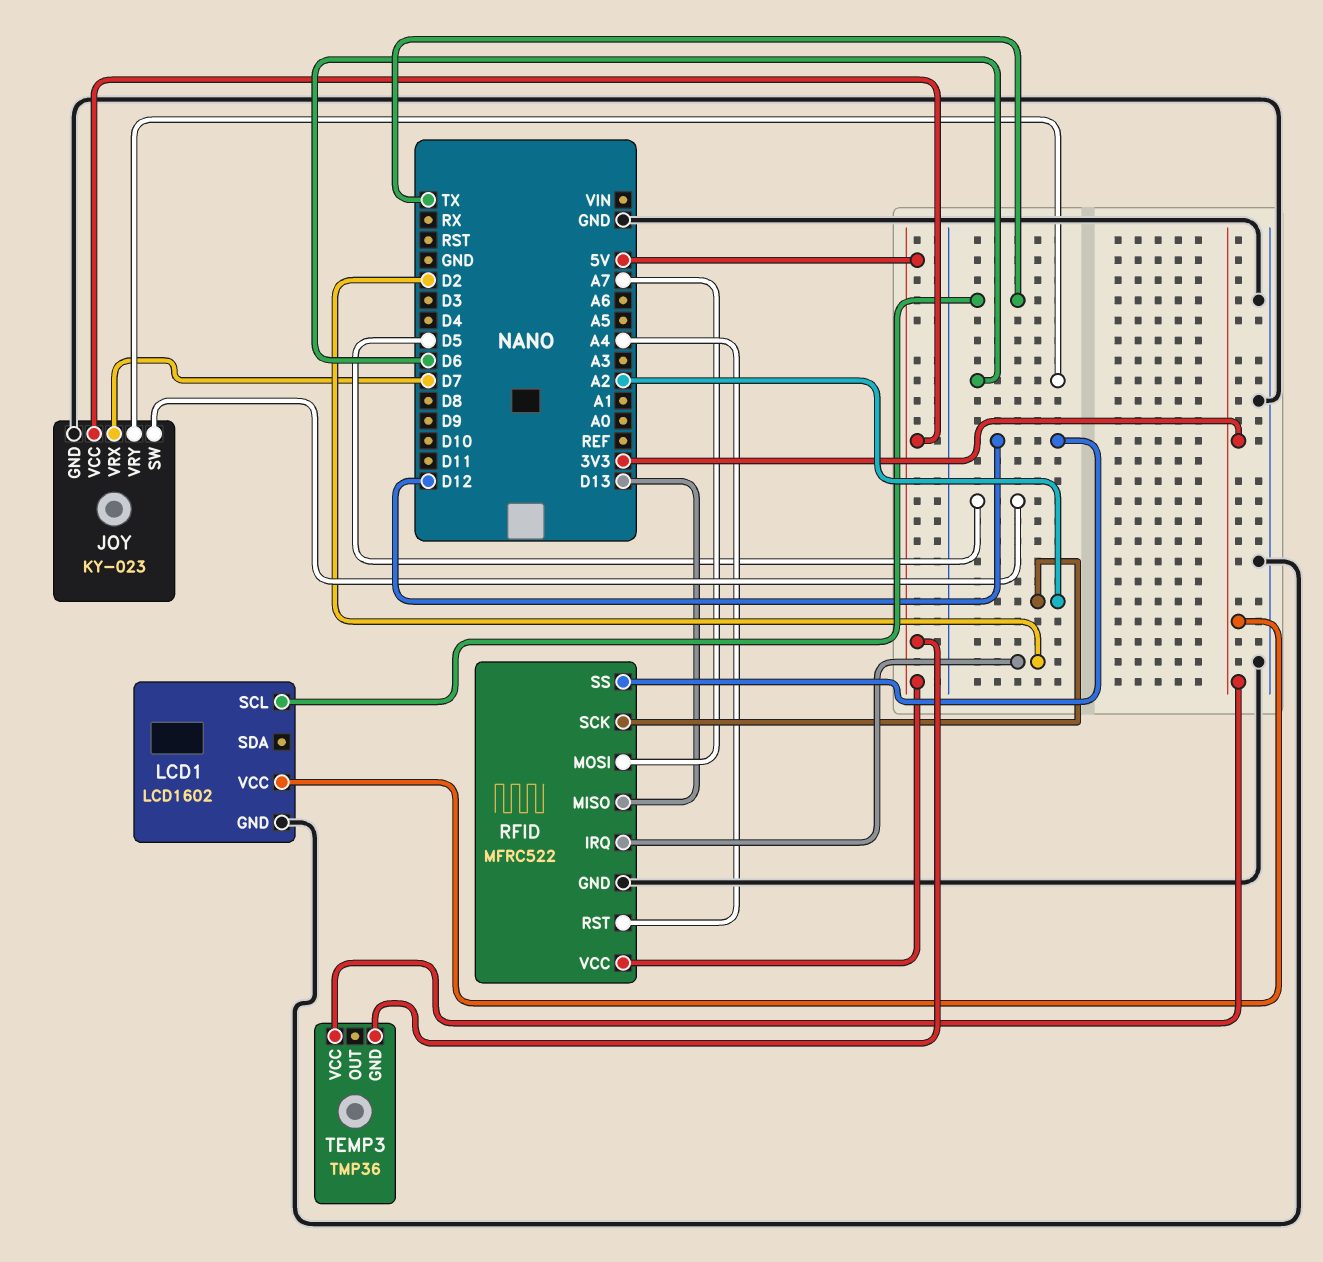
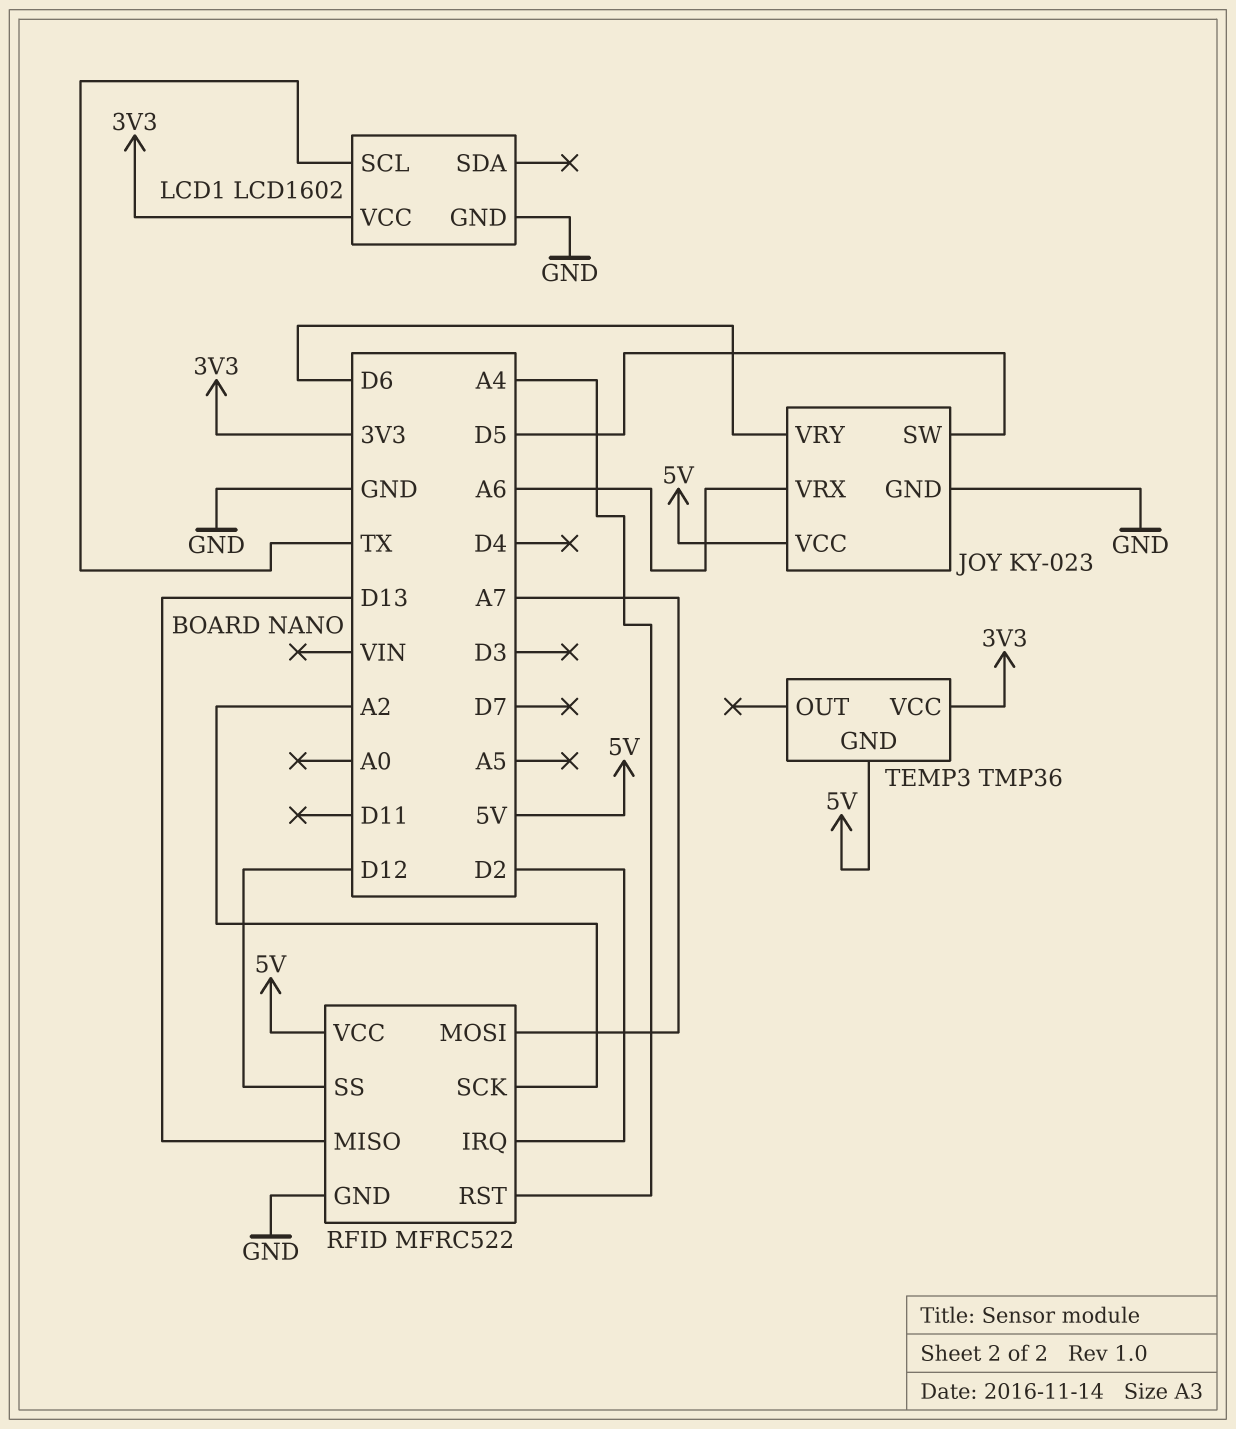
JOY pin VRX: D7 -> A6

